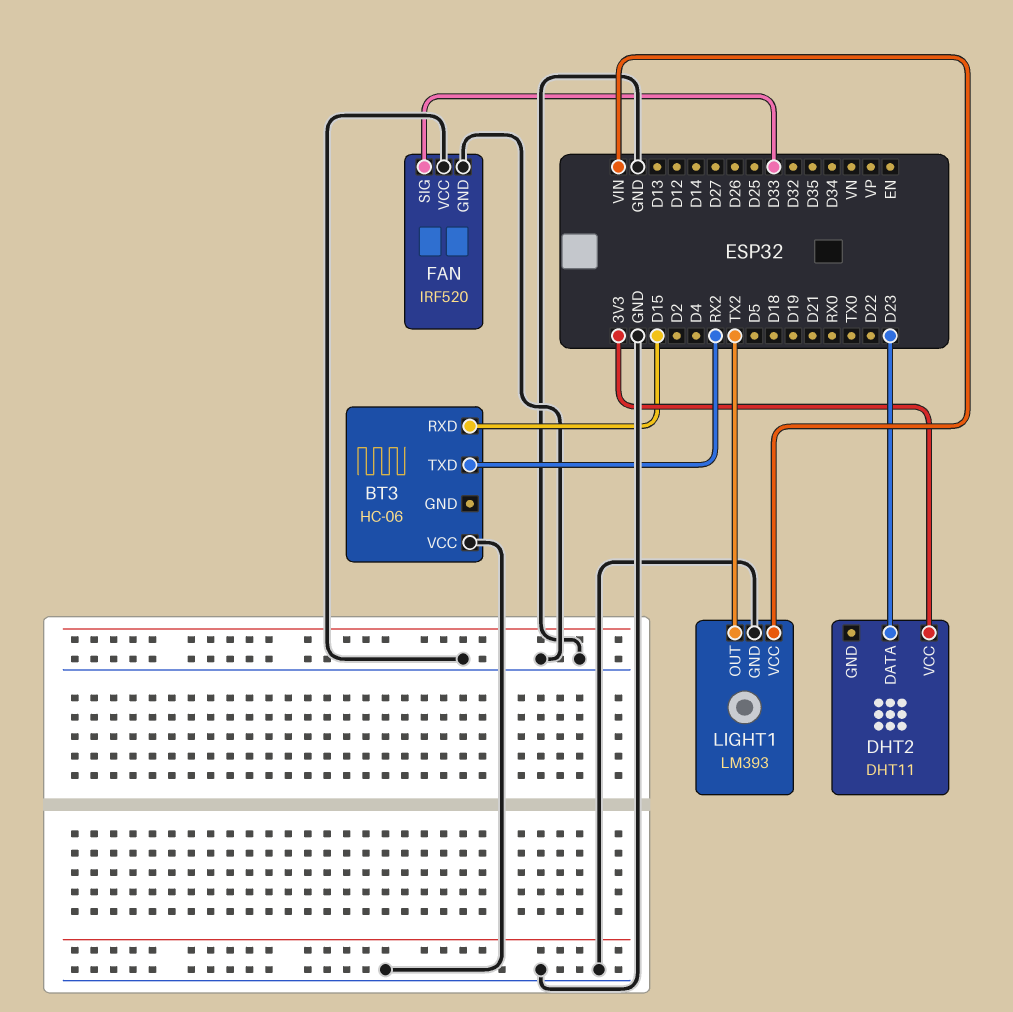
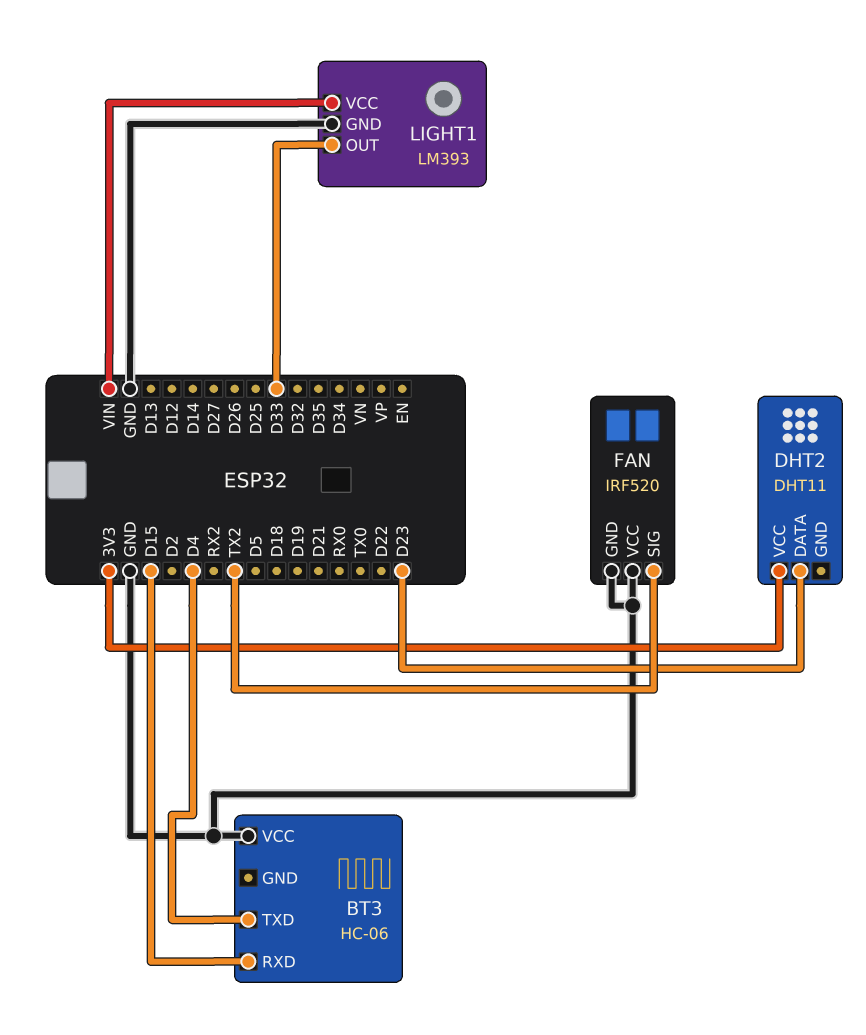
BT3 pin TXD: RX2 -> D4
FAN pin SIG: D33 -> TX2
LIGHT1 pin OUT: TX2 -> D33

